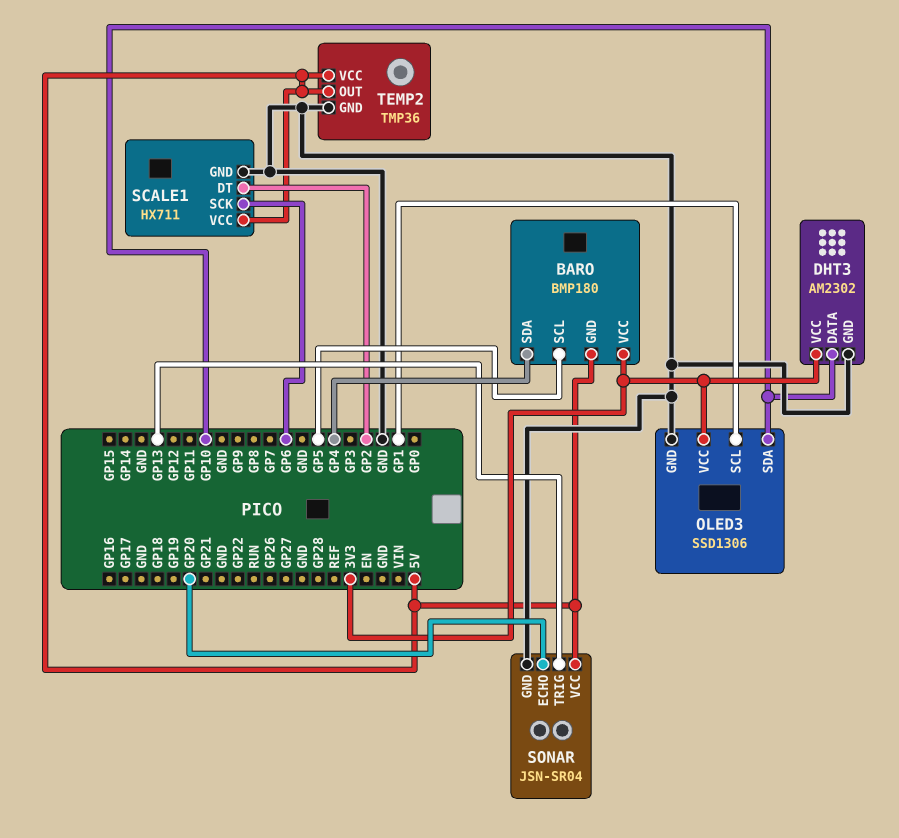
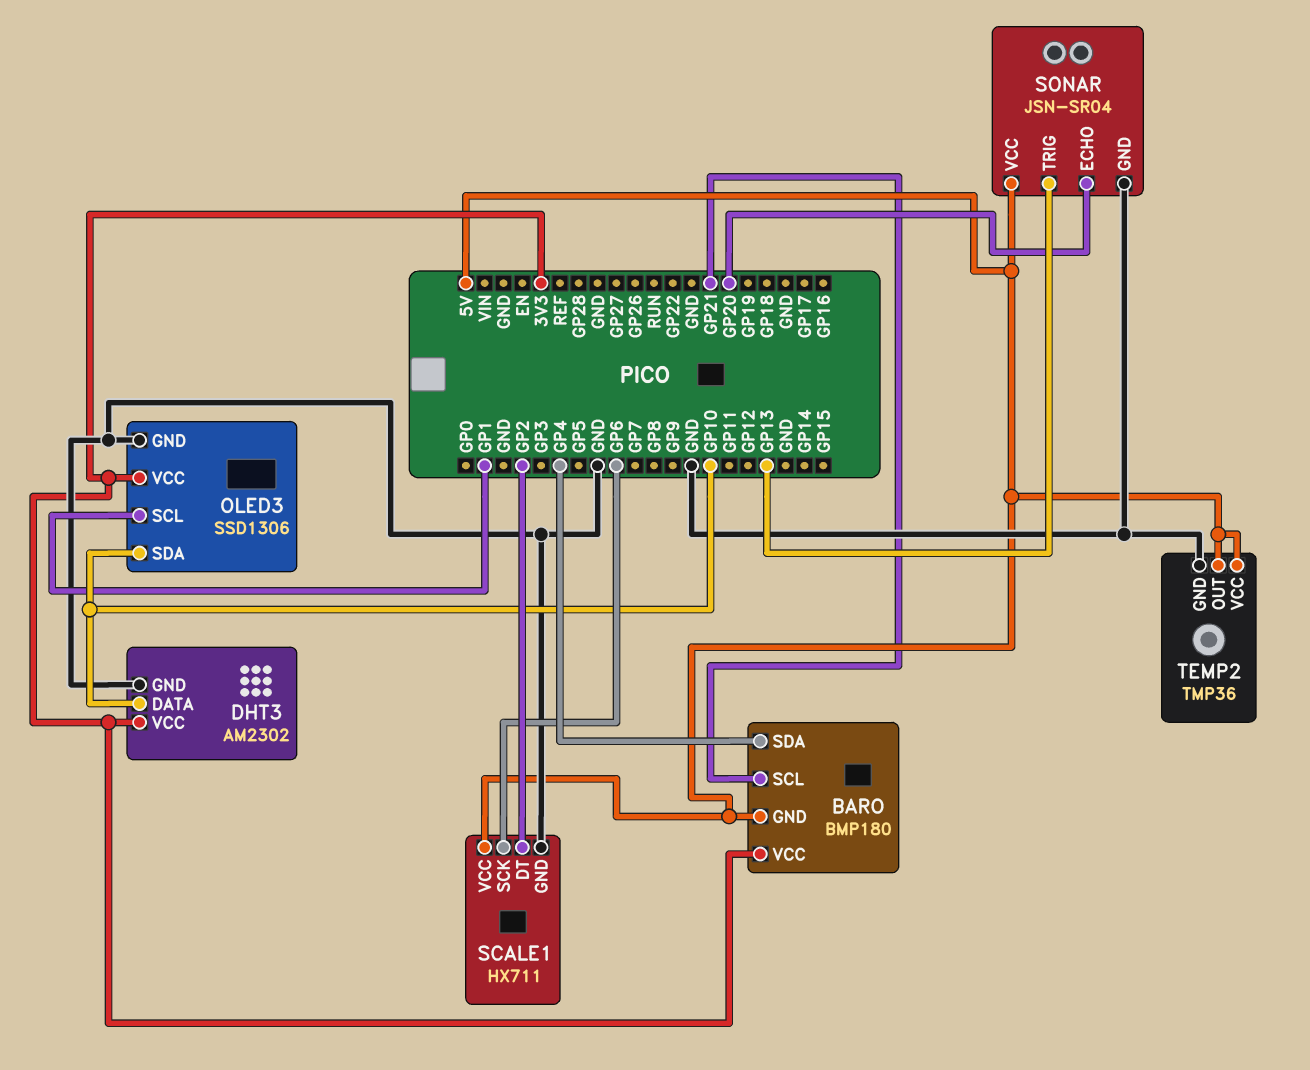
BARO pin SCL: GP5 -> GP21

